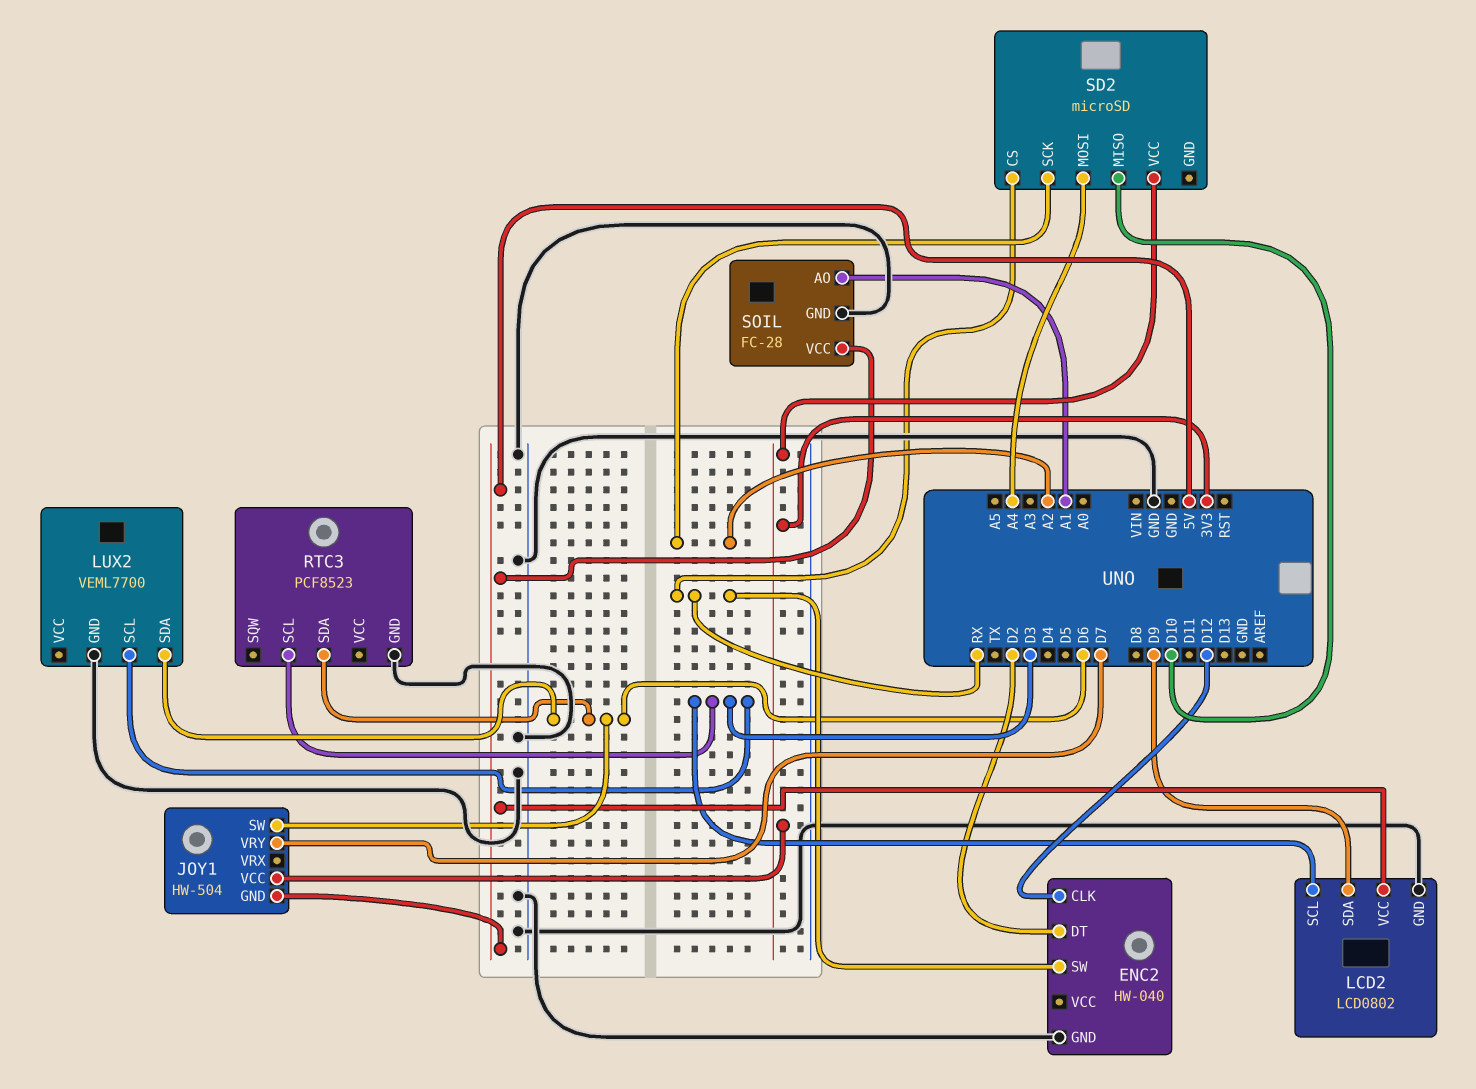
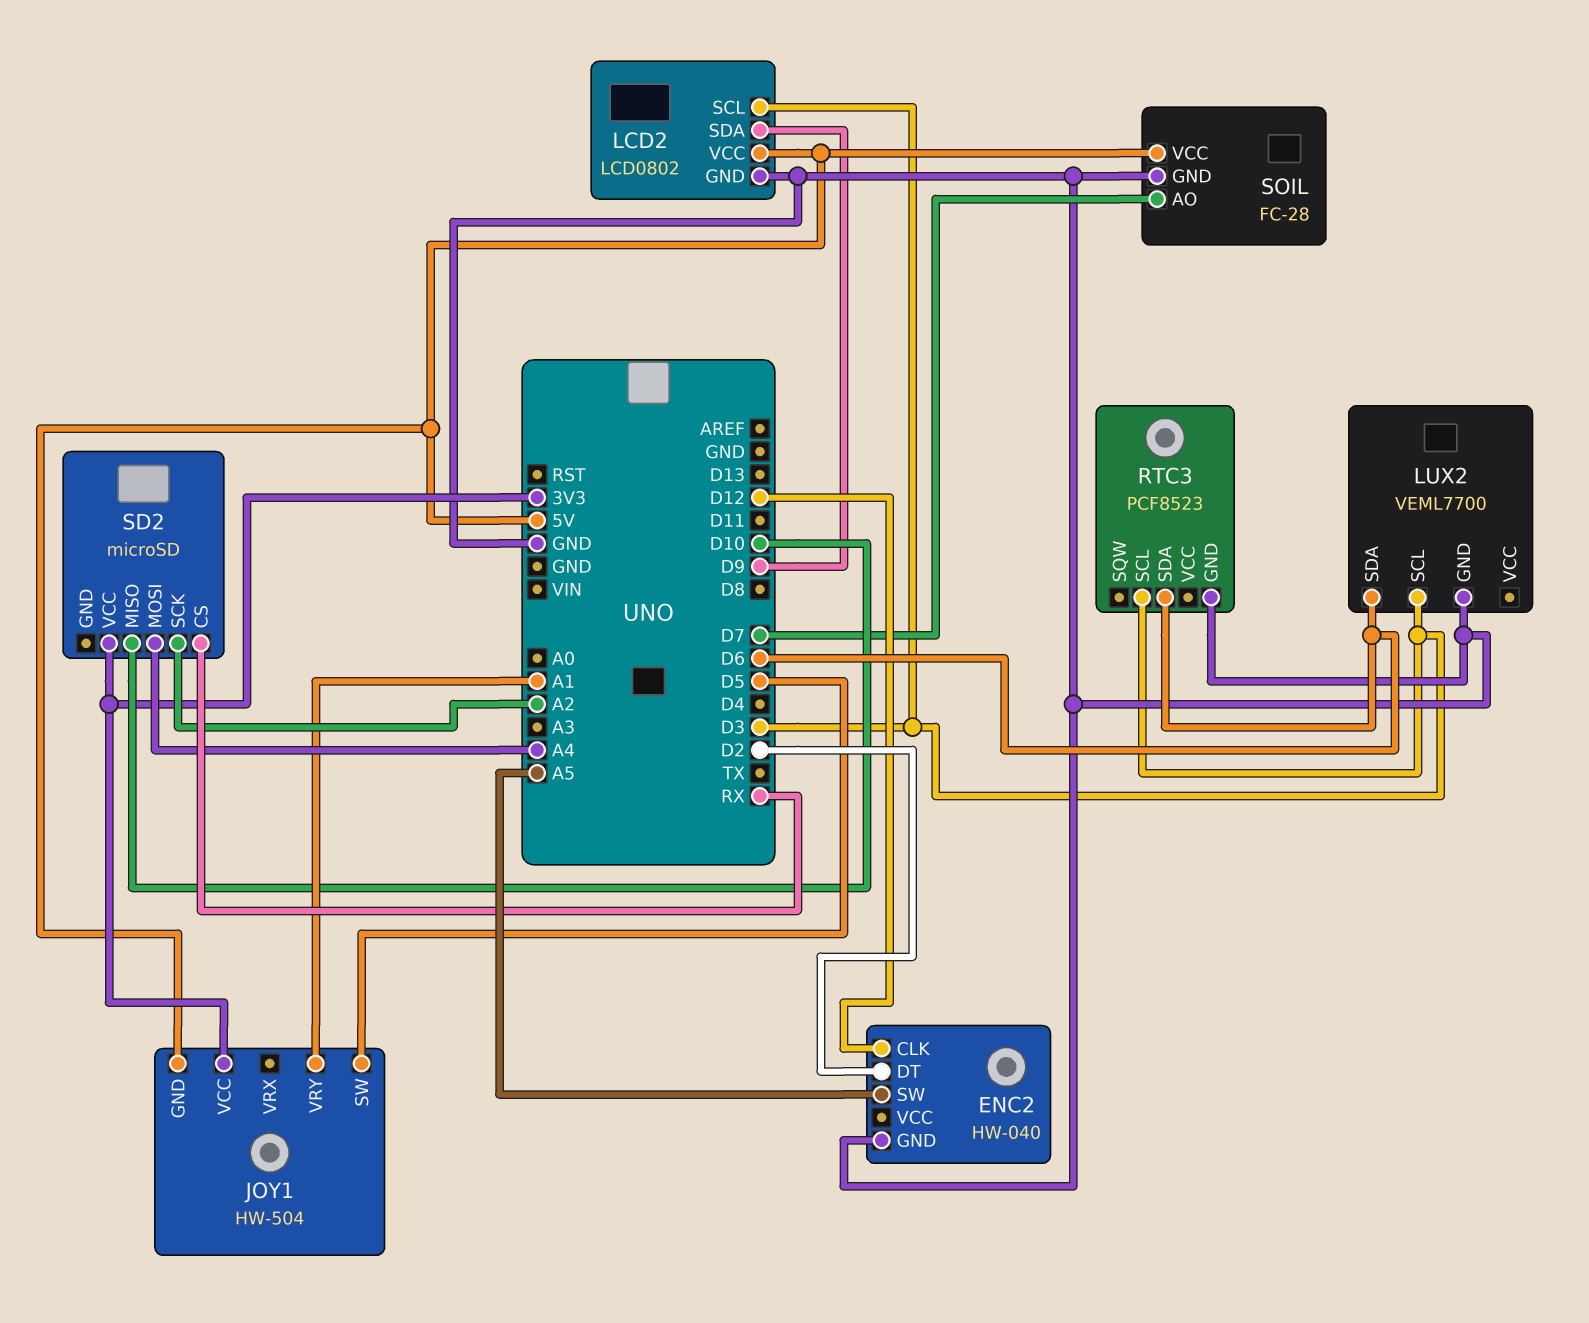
ENC2 pin SW: RX -> A5
JOY1 pin SW: D6 -> D5
JOY1 pin VRY: D7 -> A1
SOIL pin AO: A1 -> D7

